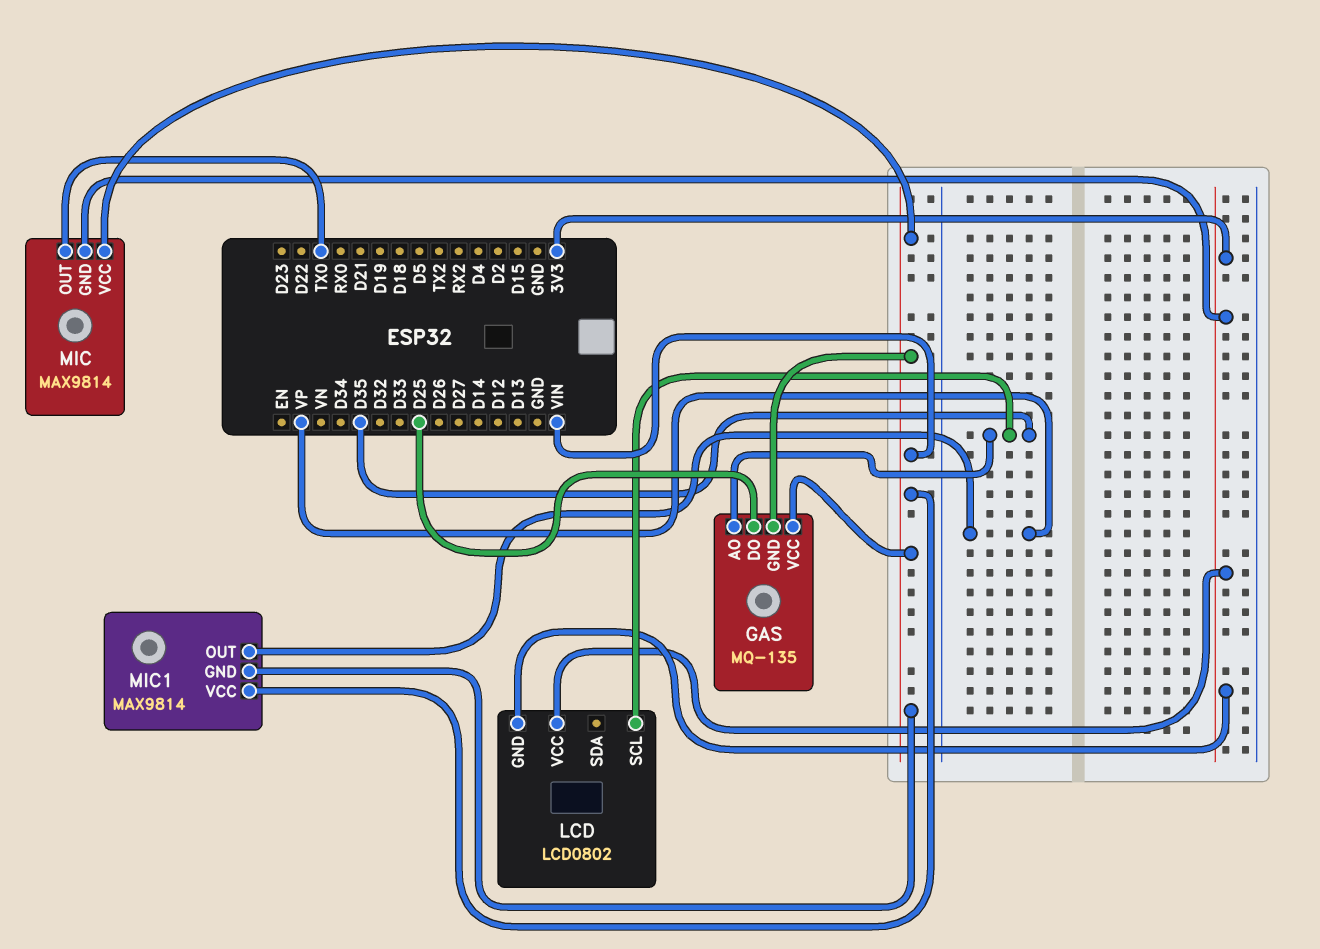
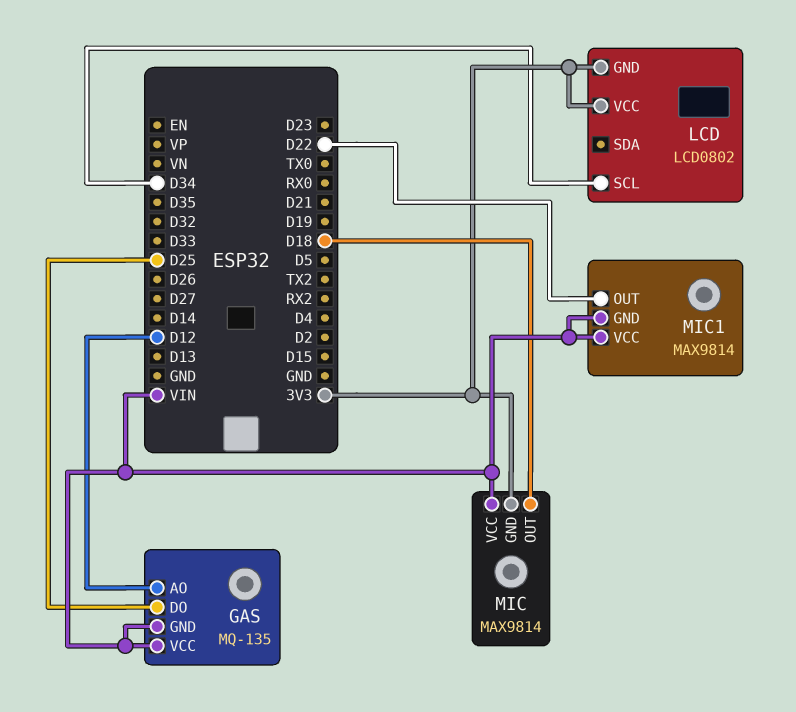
GAS pin AO: D35 -> D12
LCD pin SCL: D35 -> D34
MIC pin OUT: TX0 -> D18
MIC1 pin OUT: VP -> D22

